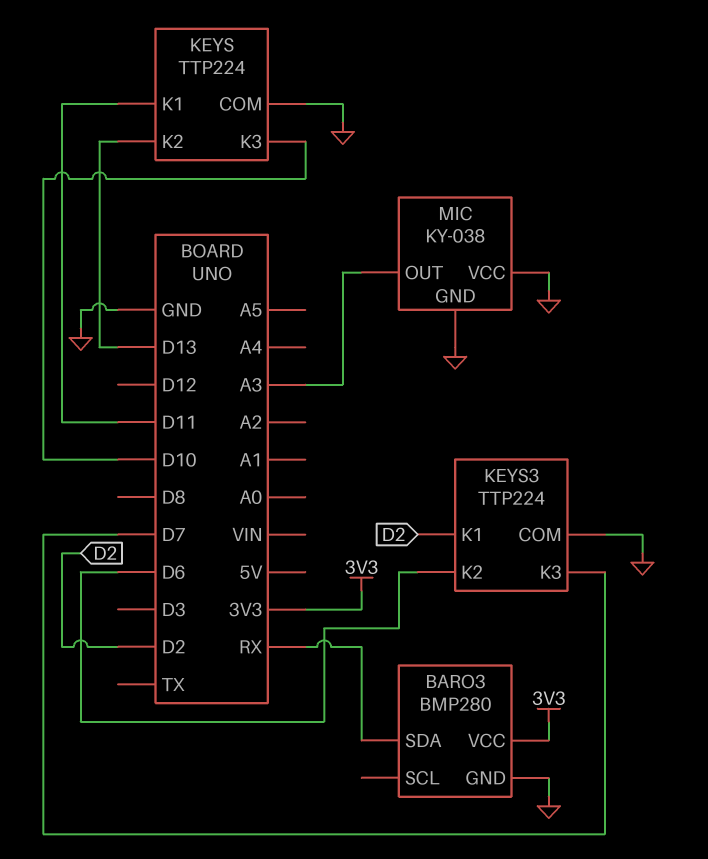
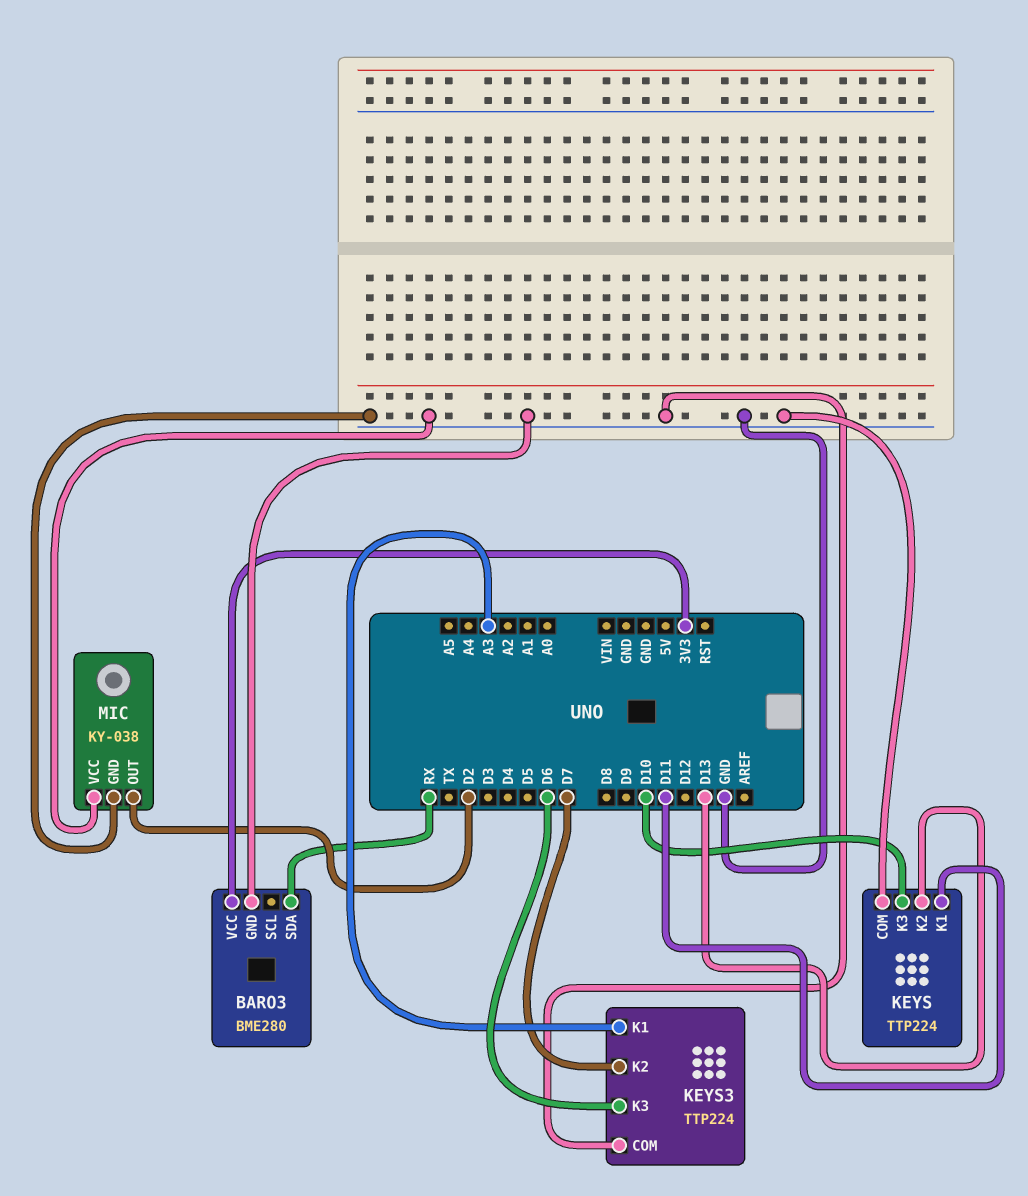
BARO3: BMP280 -> BME280
KEYS3 pin K1: D2 -> A3
KEYS3 pin K2: D6 -> D7
KEYS3 pin K3: D7 -> D6
MIC pin OUT: A3 -> D2

